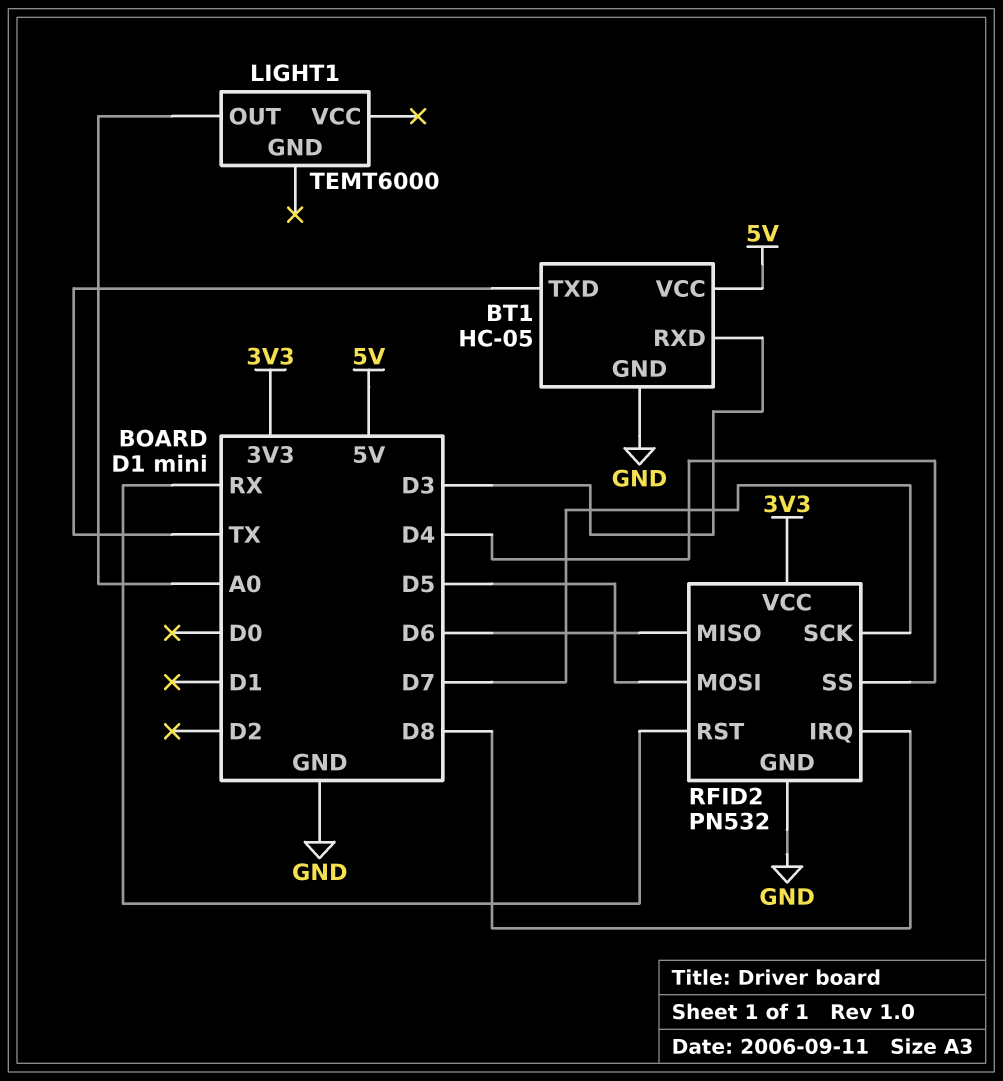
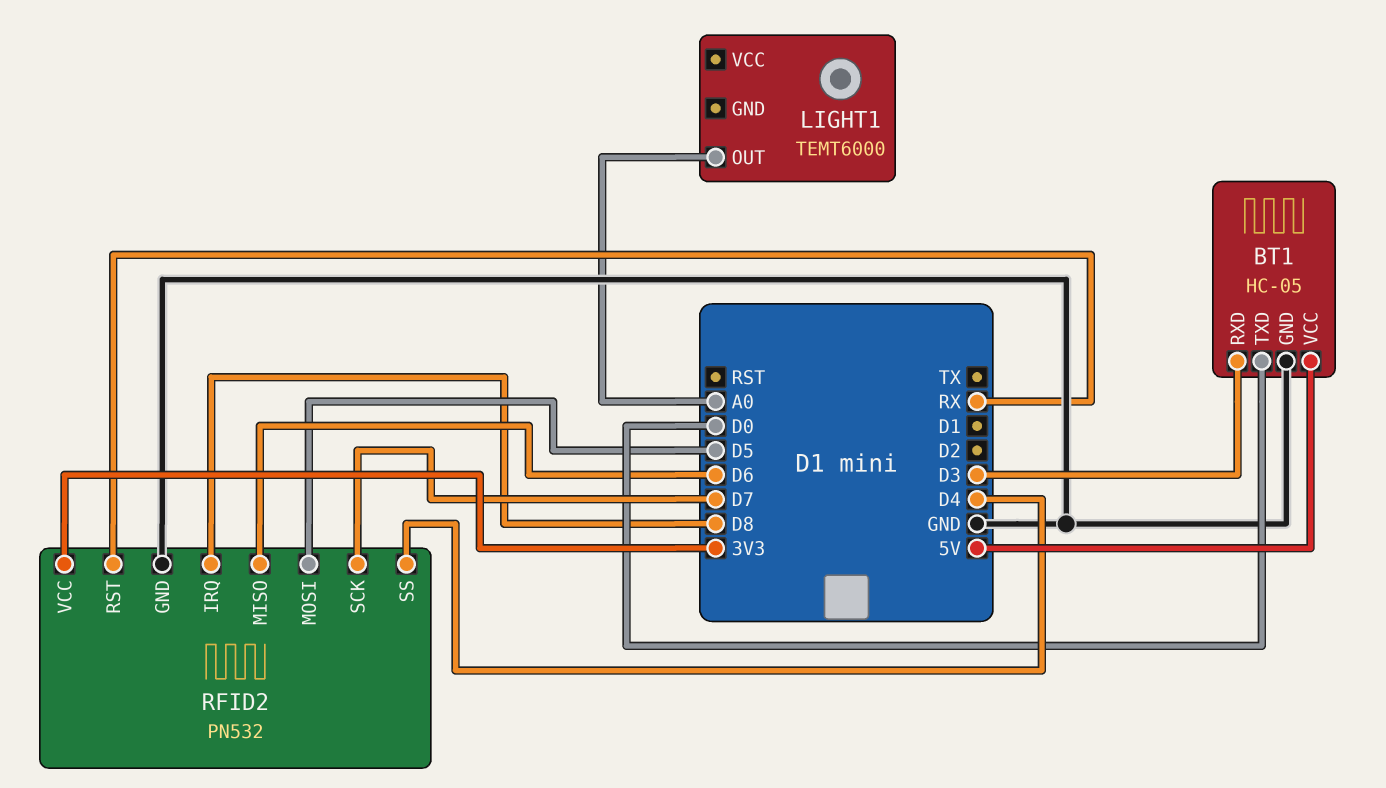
BT1 pin TXD: TX -> D0

